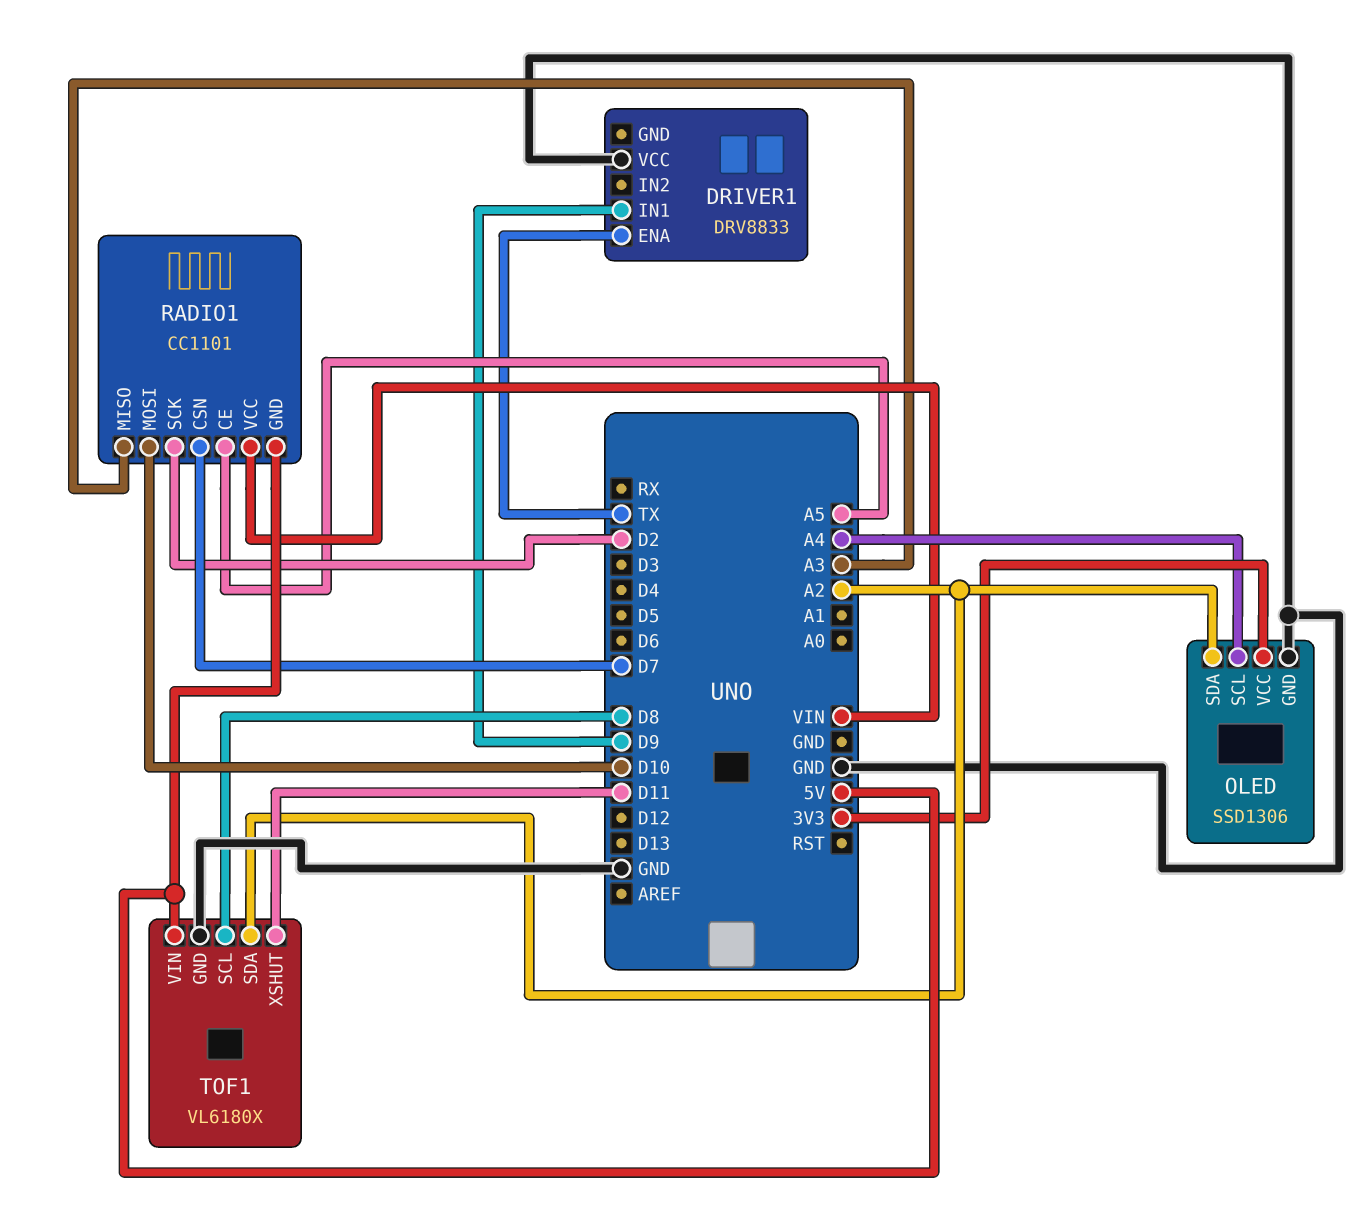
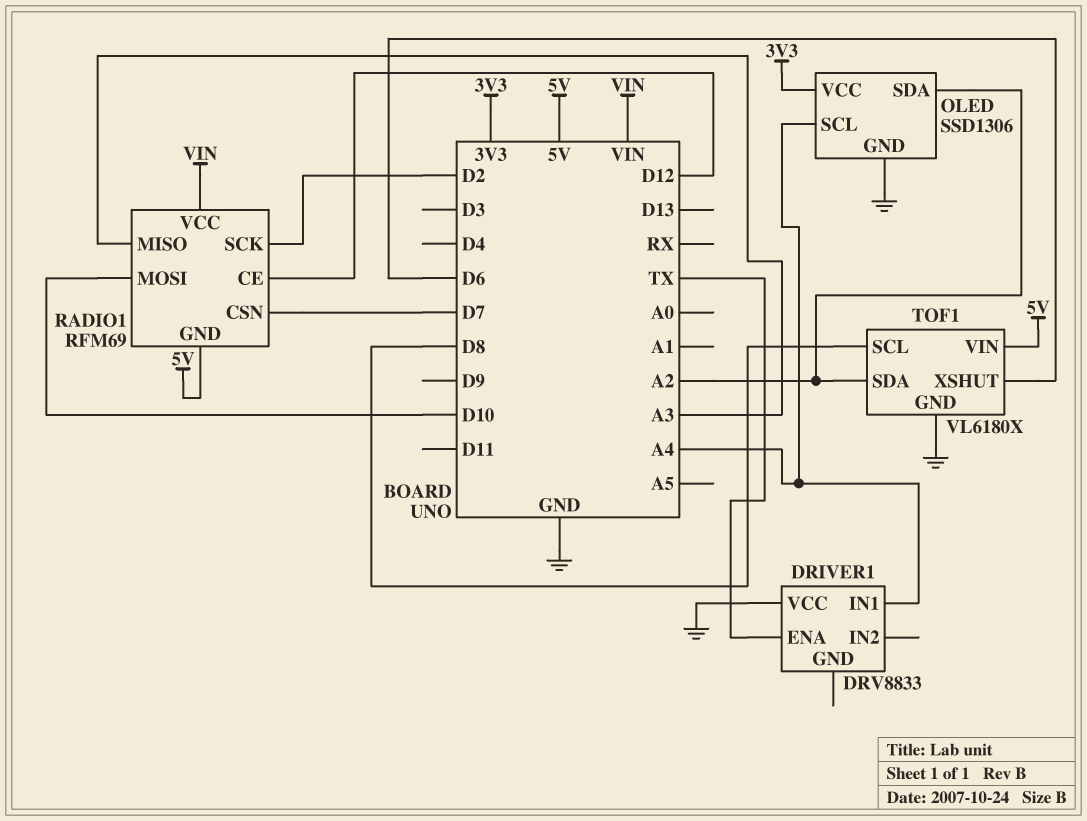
DRIVER1 pin IN1: D9 -> A4
RADIO1: CC1101 -> RFM69
RADIO1 pin CE: A5 -> D12
TOF1 pin XSHUT: D11 -> D6

